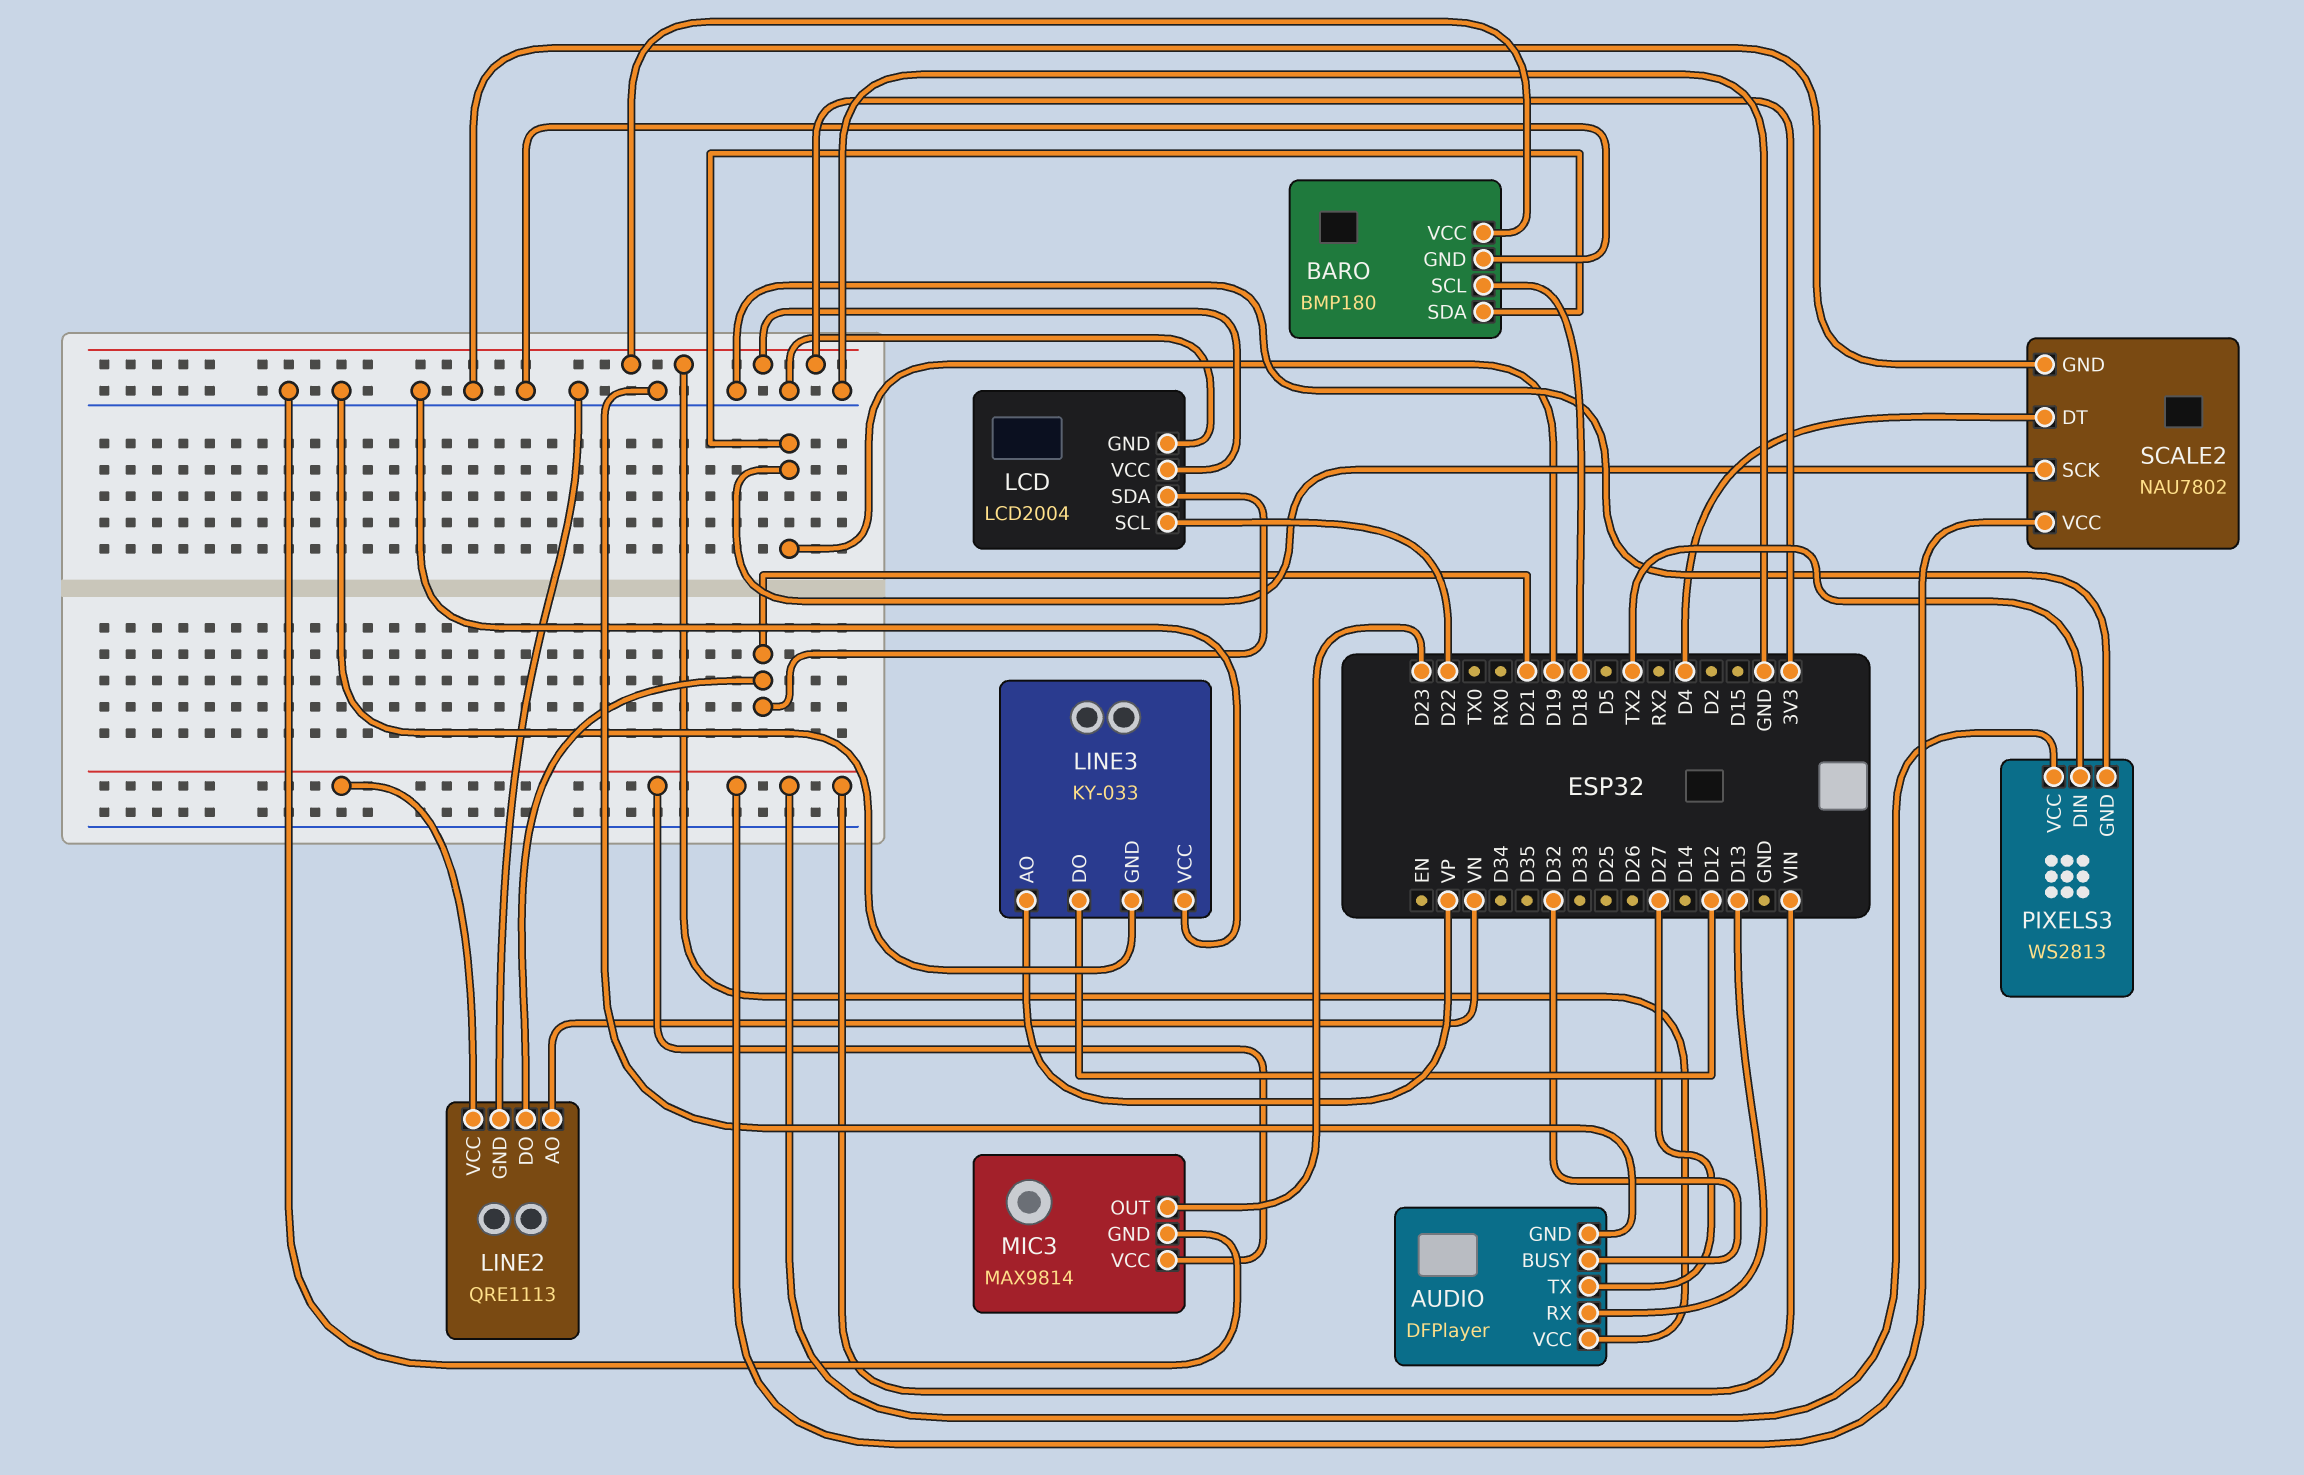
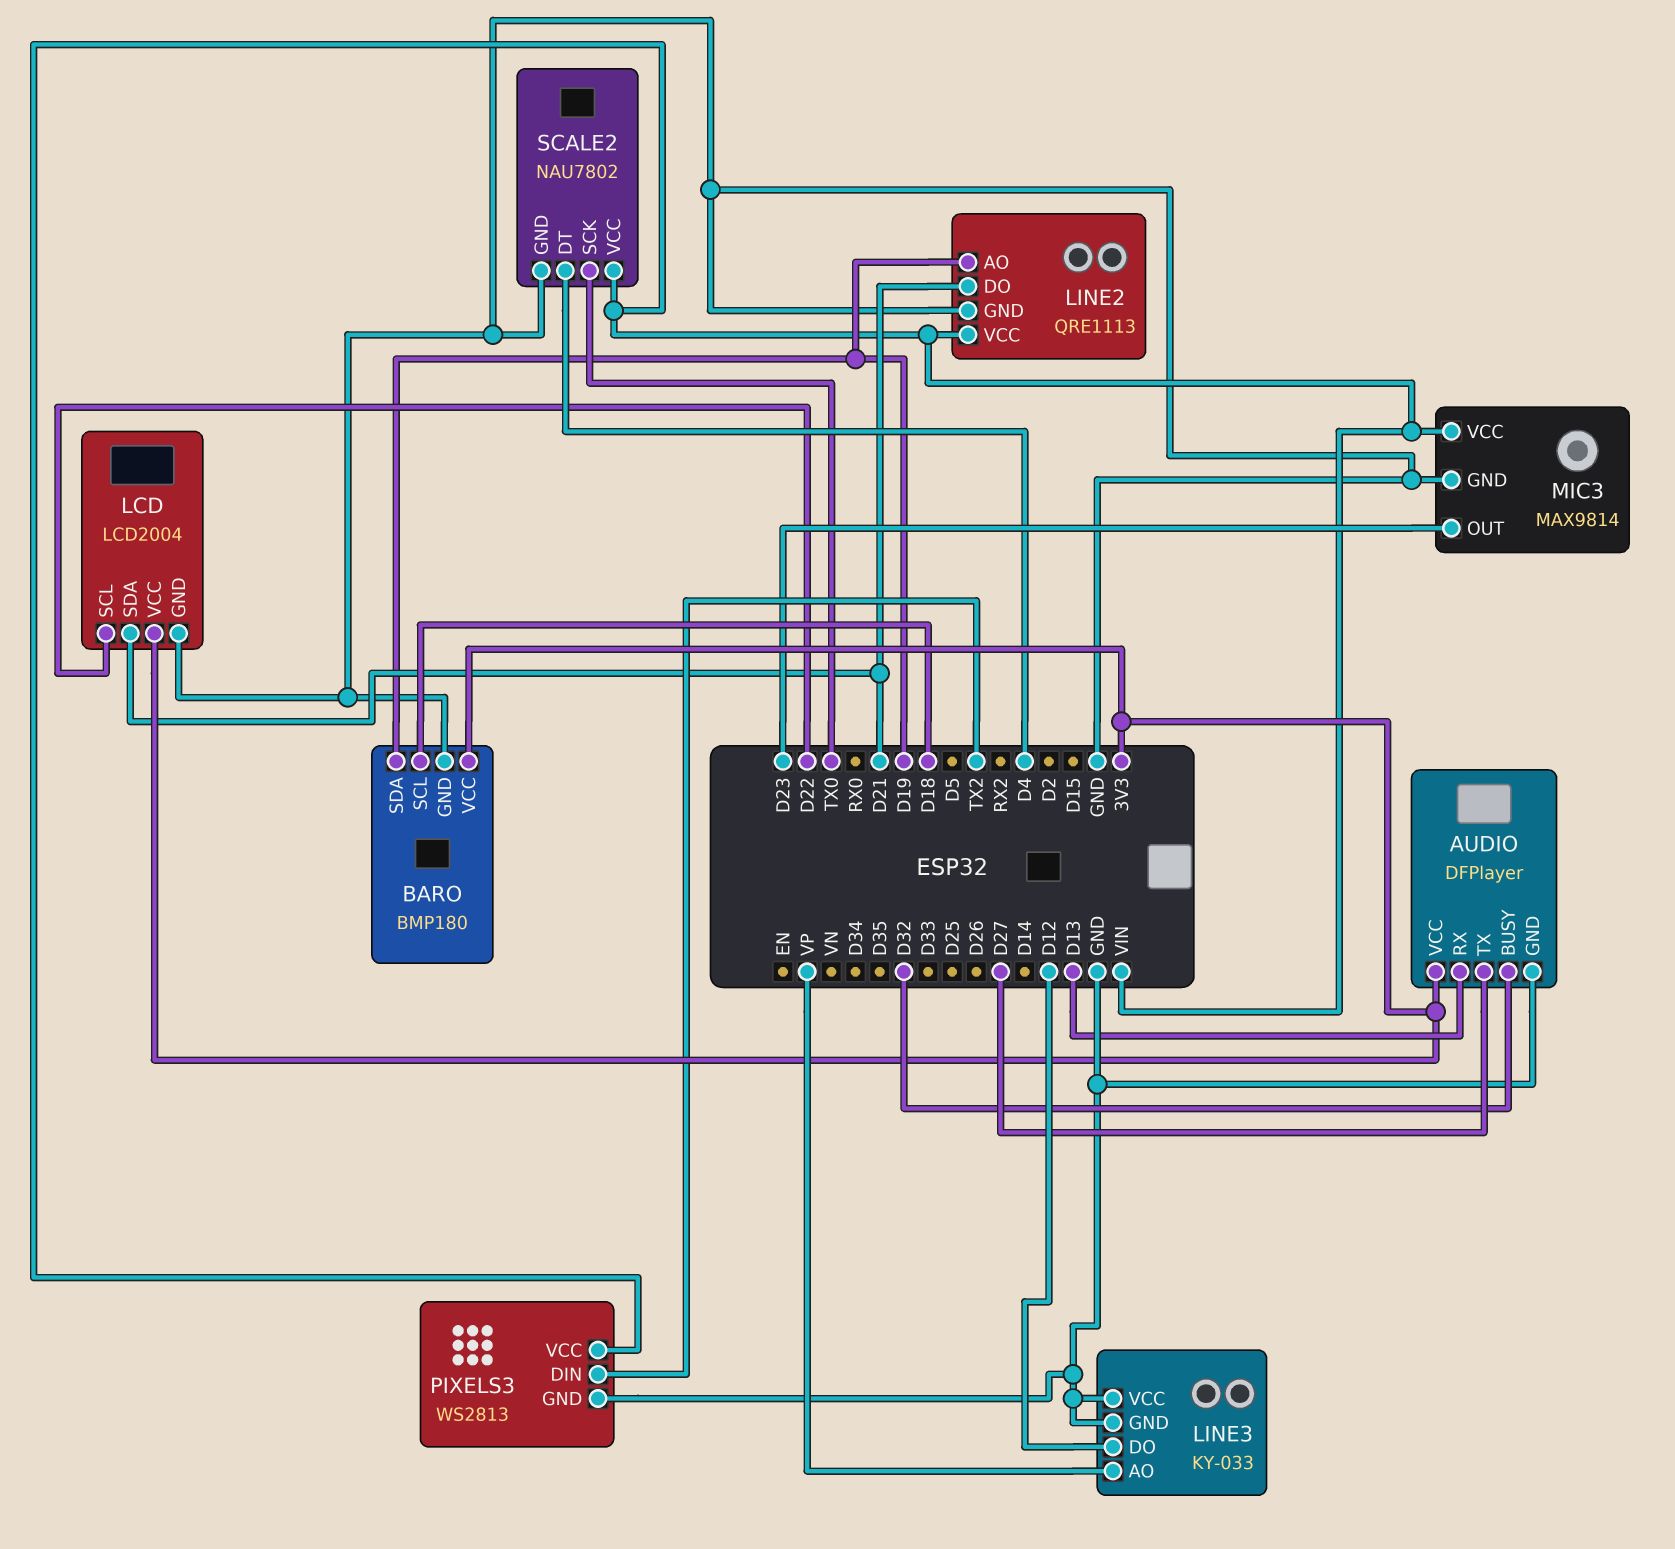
LINE2 pin AO: VN -> D19
SCALE2 pin SCK: D19 -> TX0

